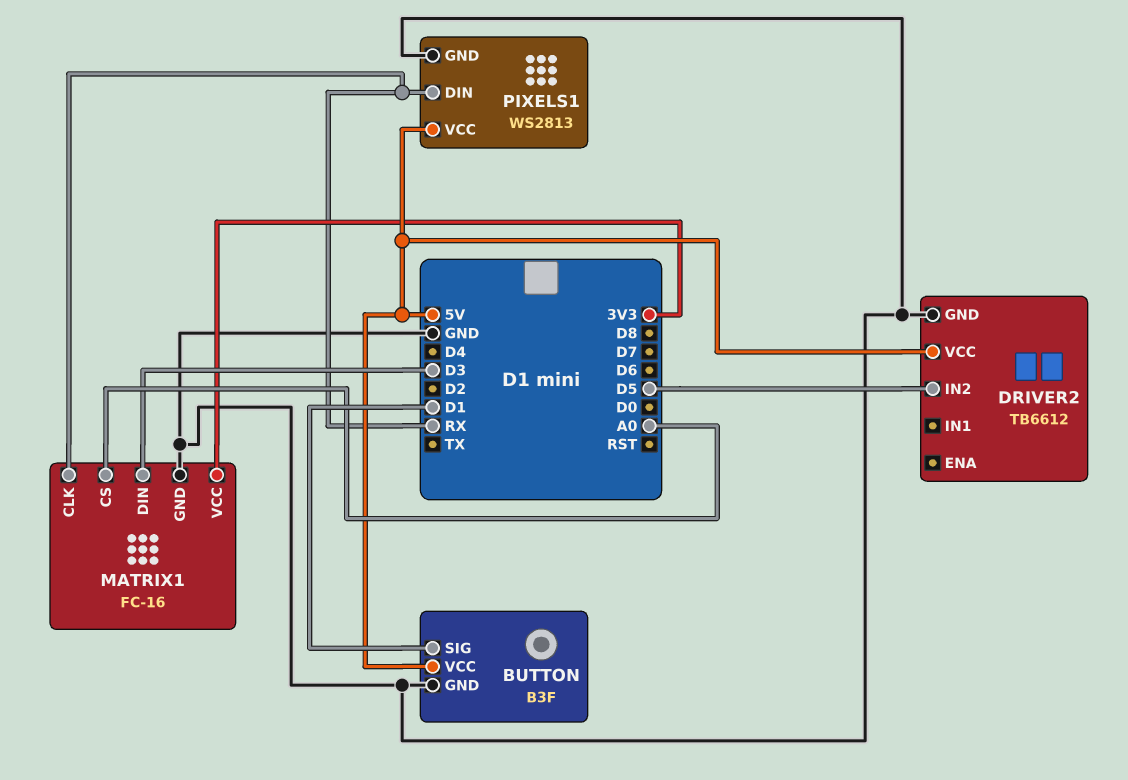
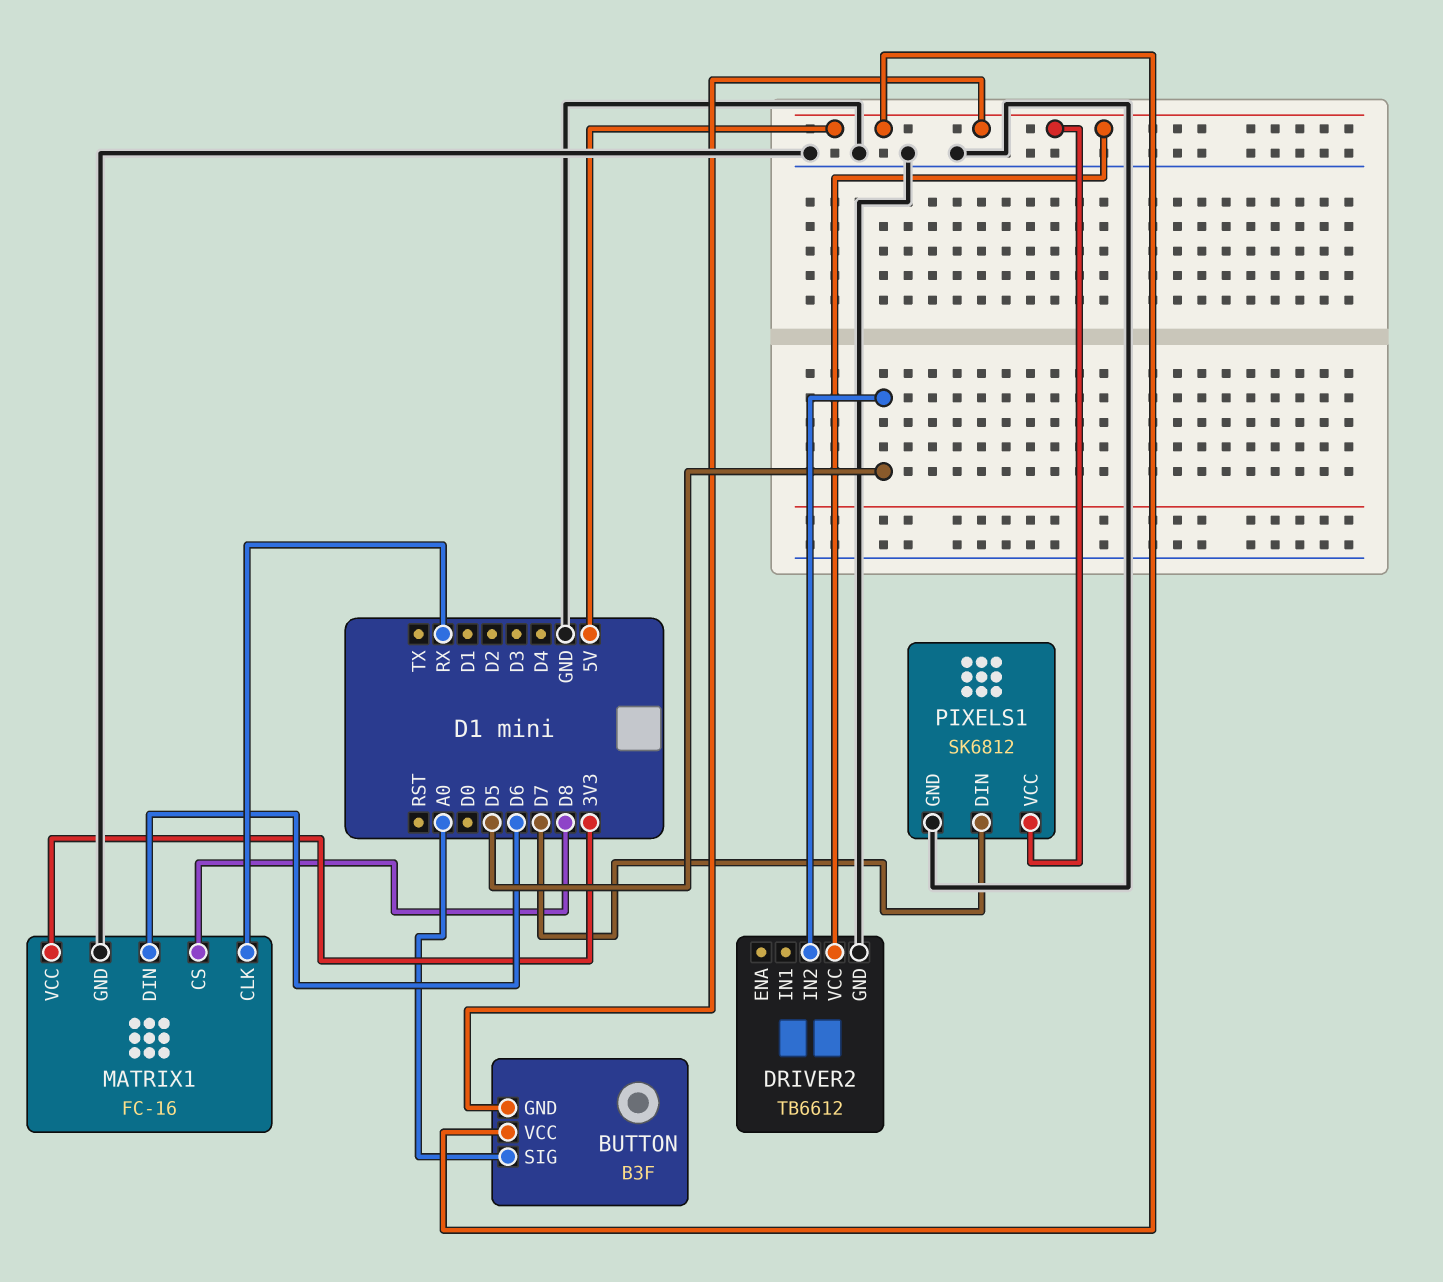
BUTTON pin GND: GND -> 5V
BUTTON pin SIG: D1 -> A0
MATRIX1 pin CS: A0 -> D8
MATRIX1 pin DIN: D3 -> D6
PIXELS1: WS2813 -> SK6812
PIXELS1 pin DIN: RX -> D7

